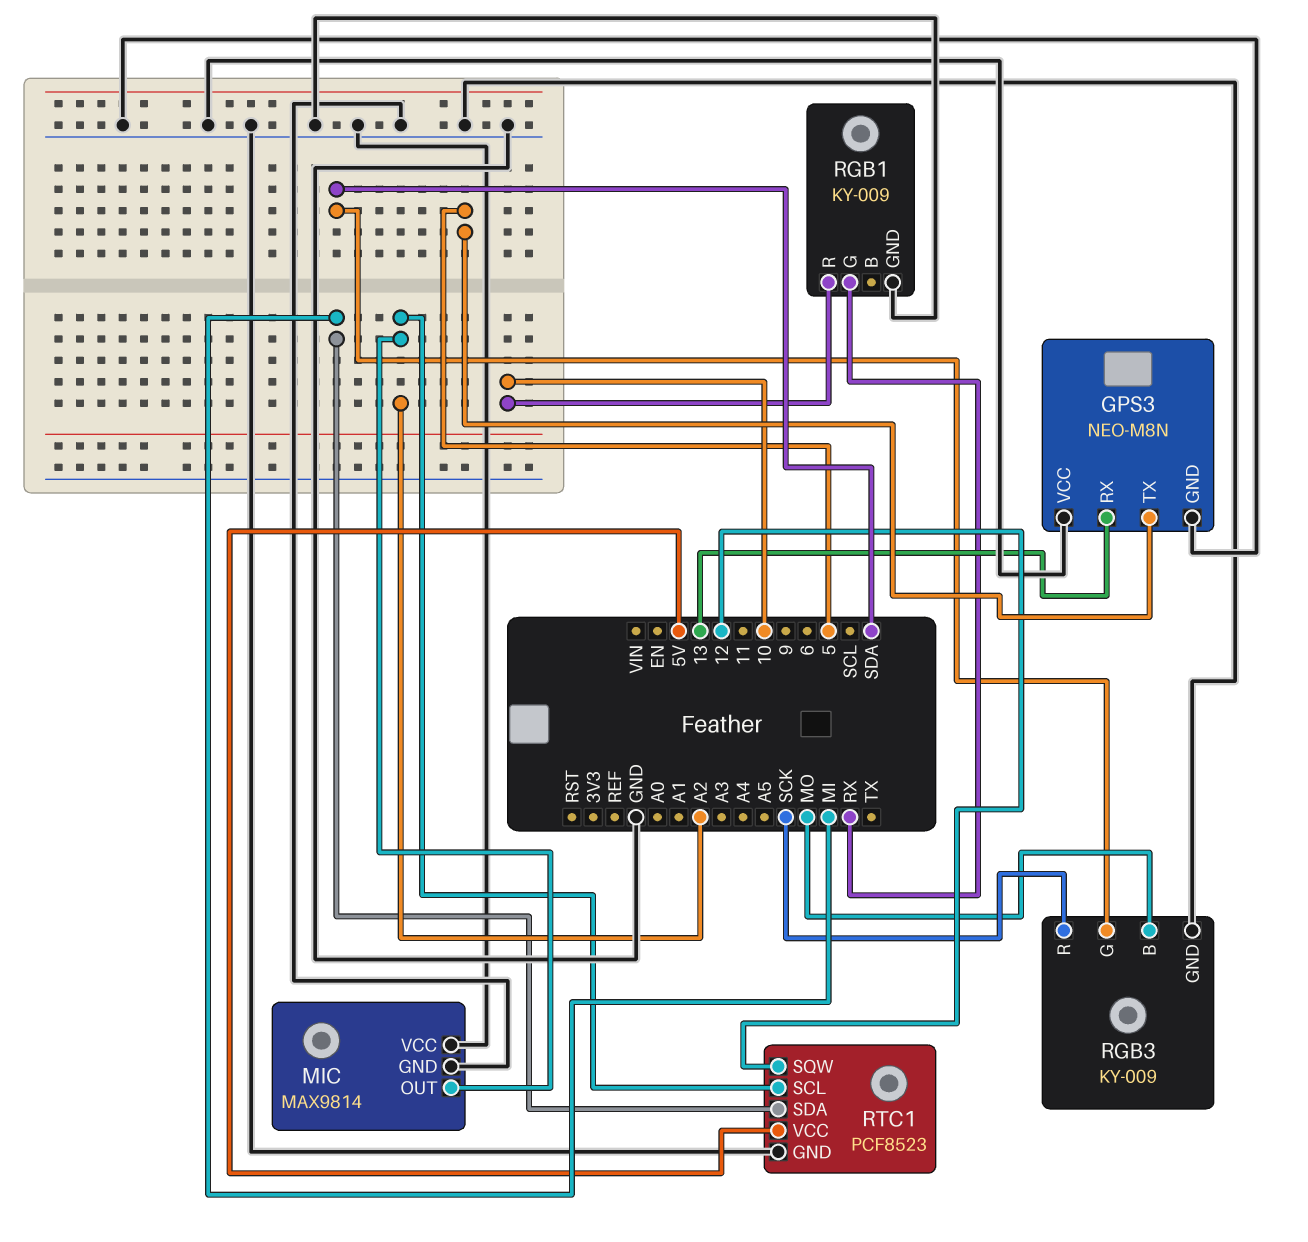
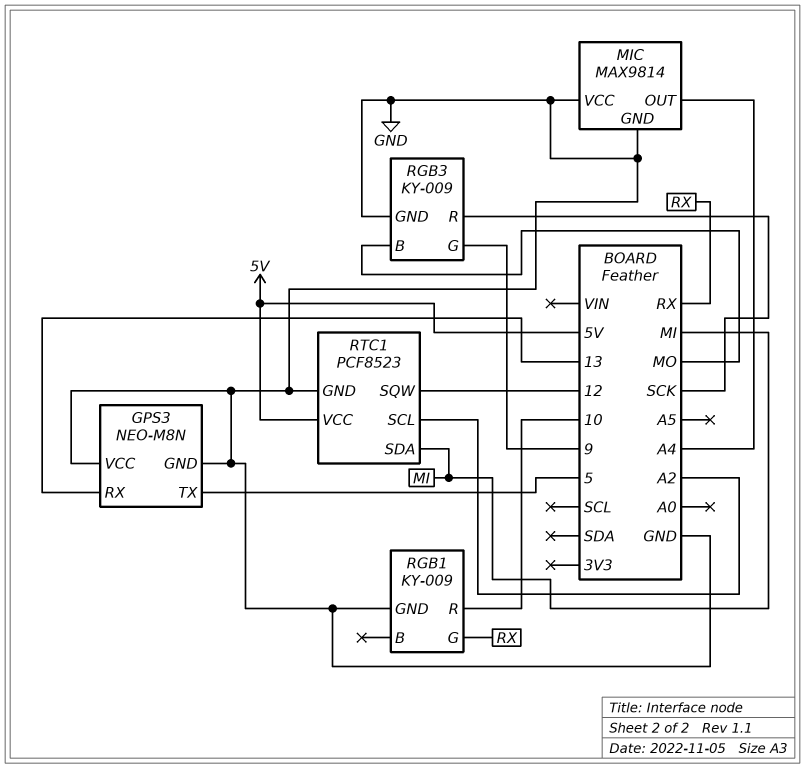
MIC pin OUT: A2 -> A4
RGB3 pin G: SDA -> 9

